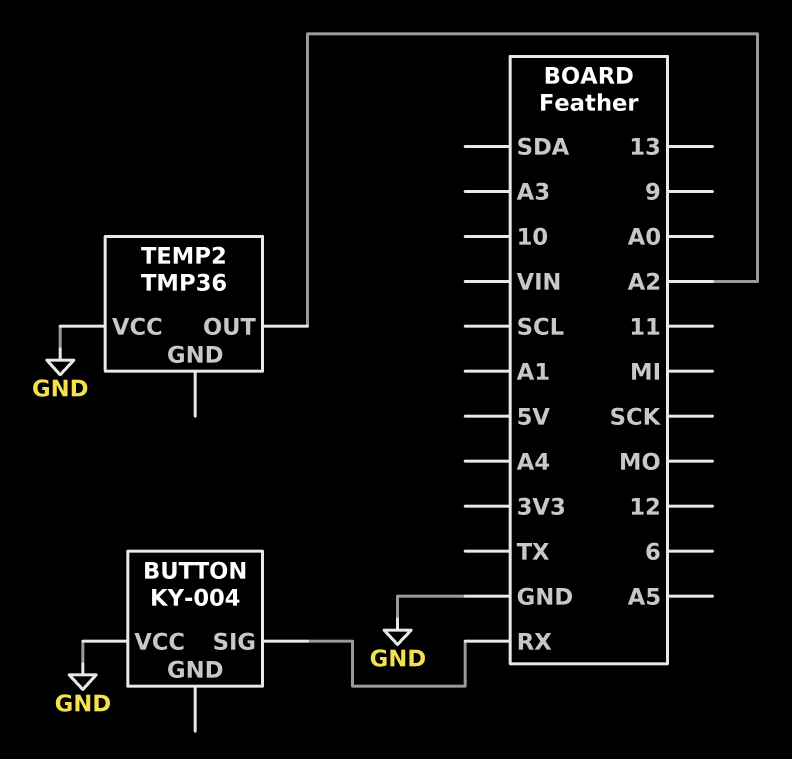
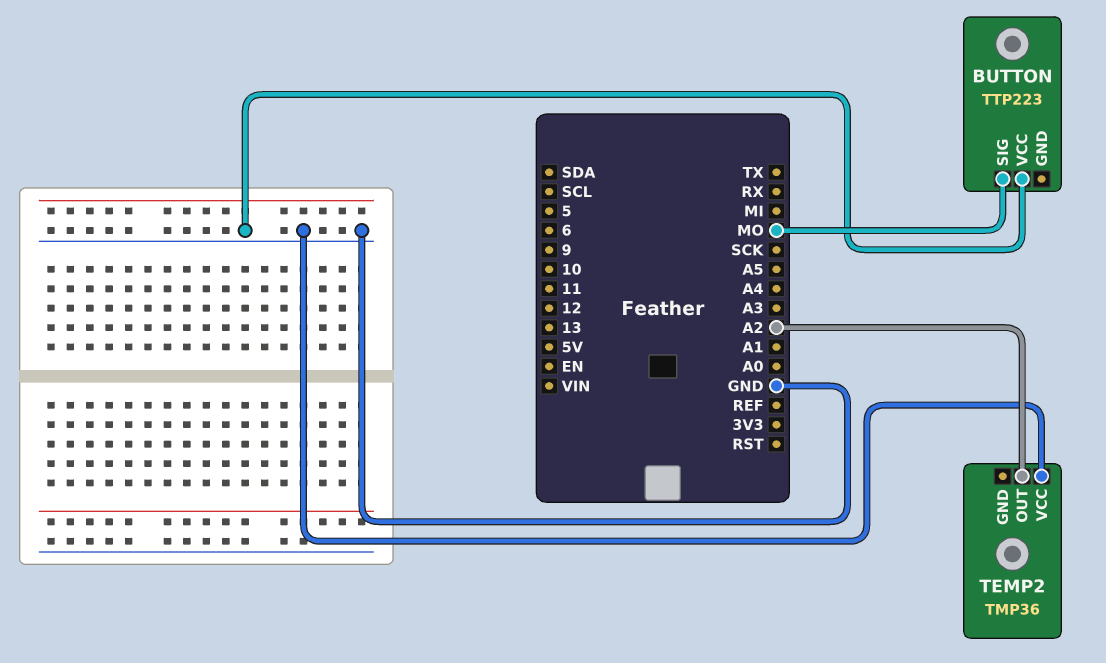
BUTTON: KY-004 -> TTP223
BUTTON pin SIG: RX -> MO

